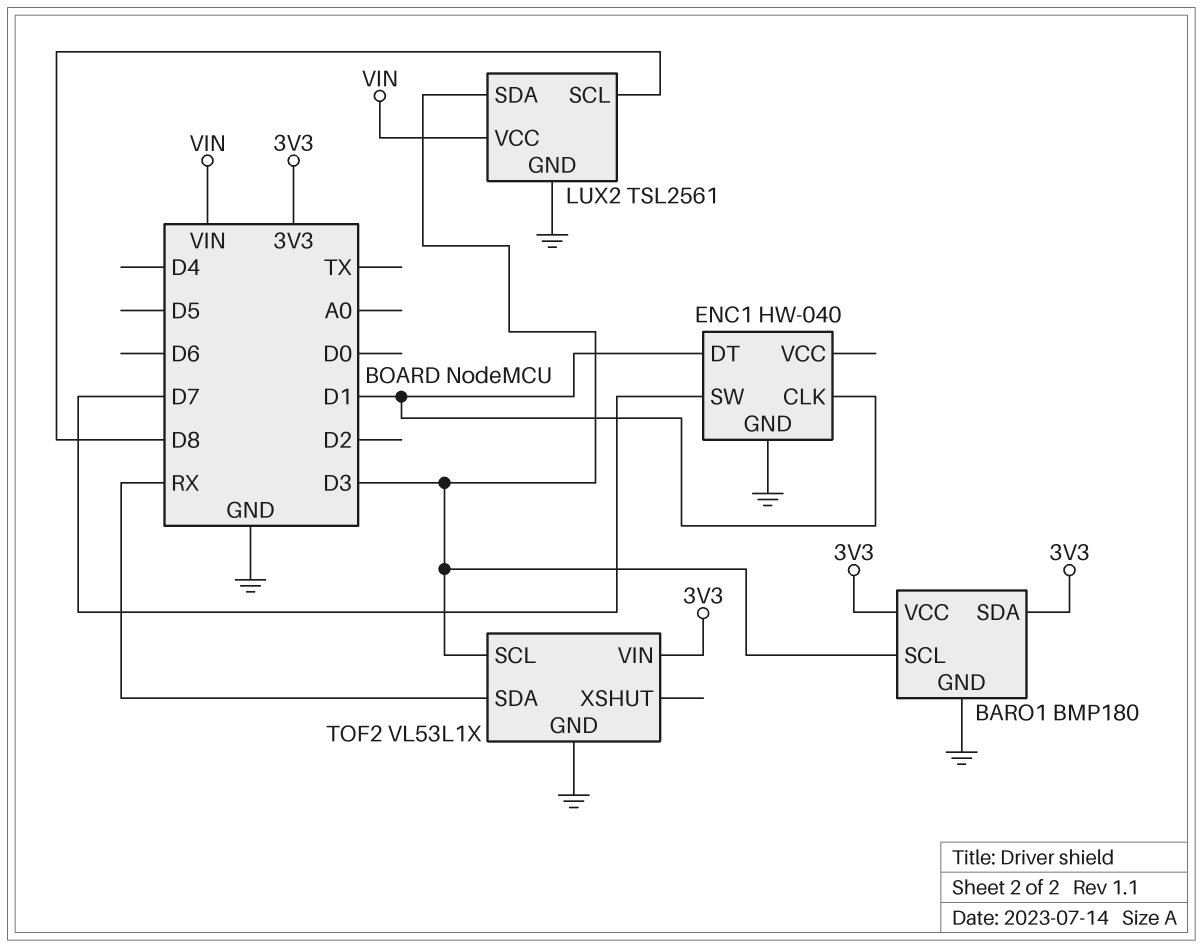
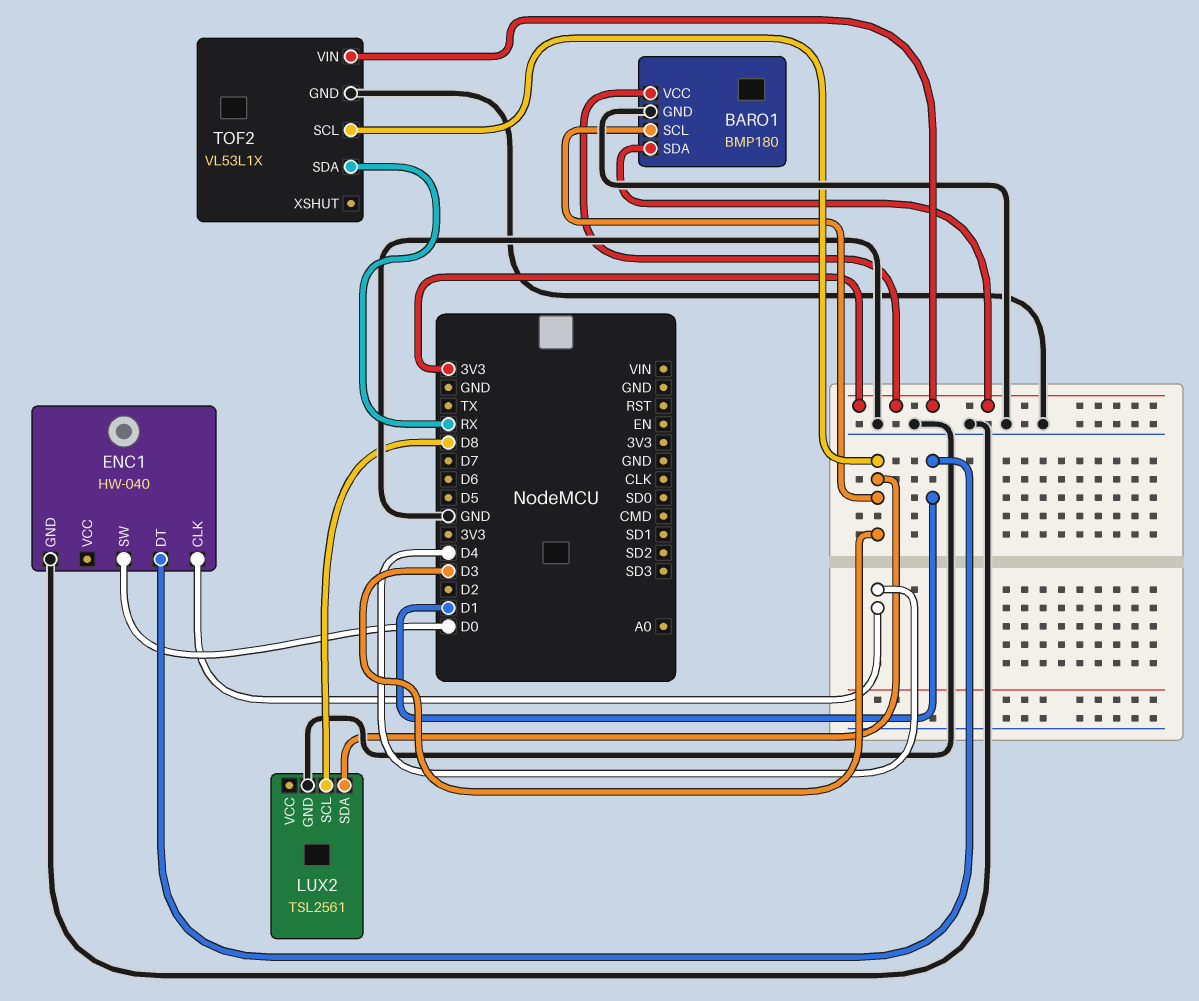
ENC1 pin CLK: D1 -> D4
ENC1 pin SW: D7 -> D0
LUX2 pin VCC: VIN -> none

